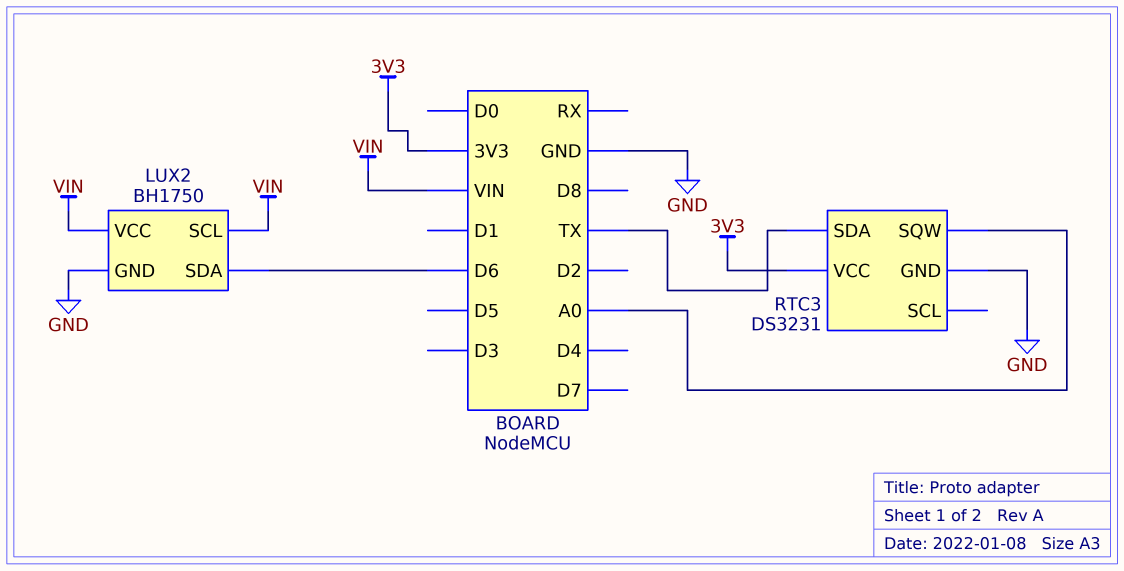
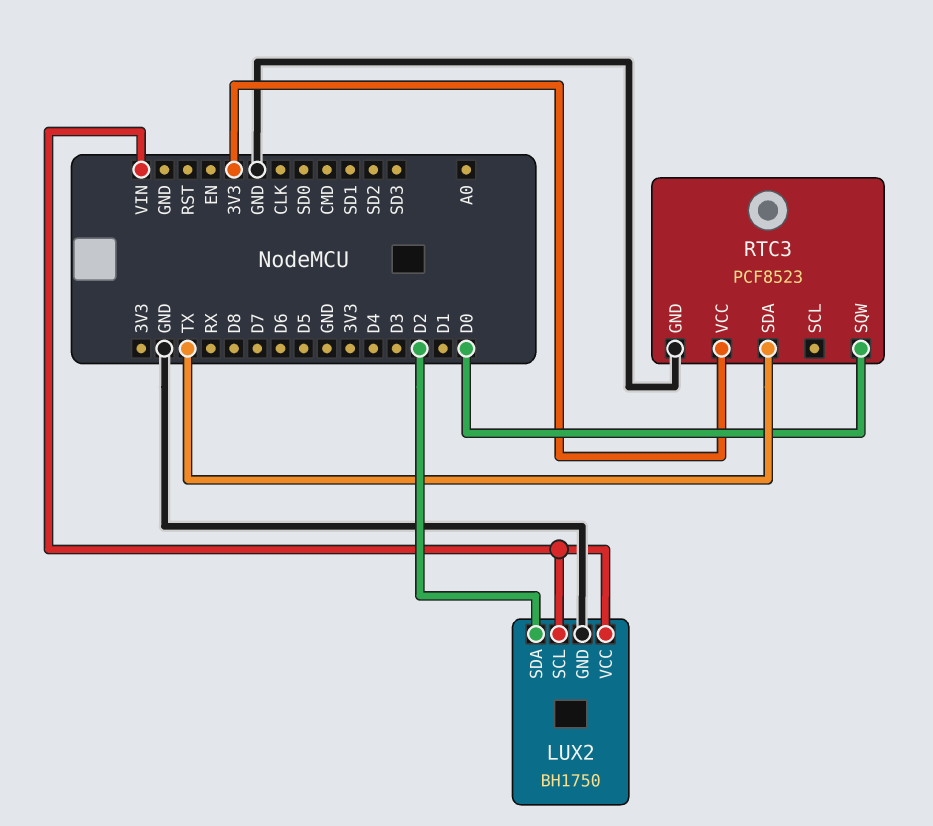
LUX2 pin SDA: D6 -> D2
RTC3: DS3231 -> PCF8523
RTC3 pin SQW: A0 -> D0

